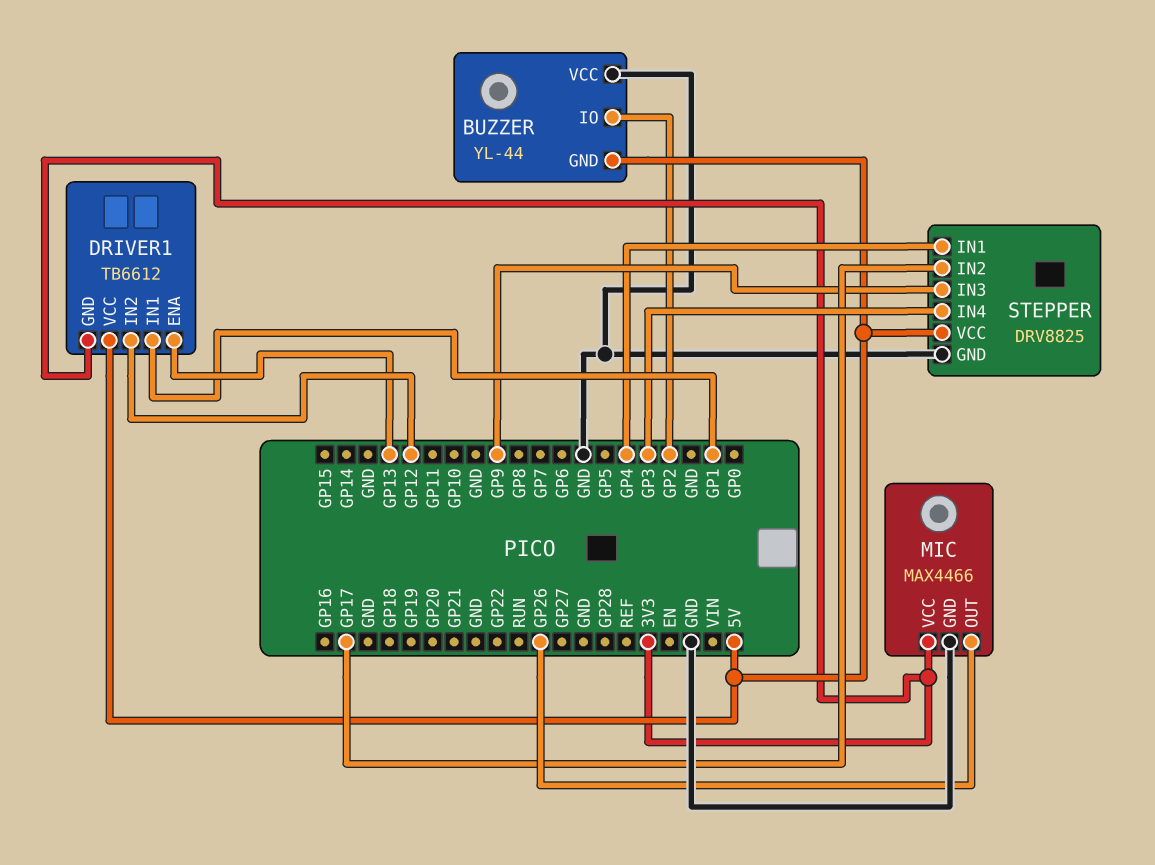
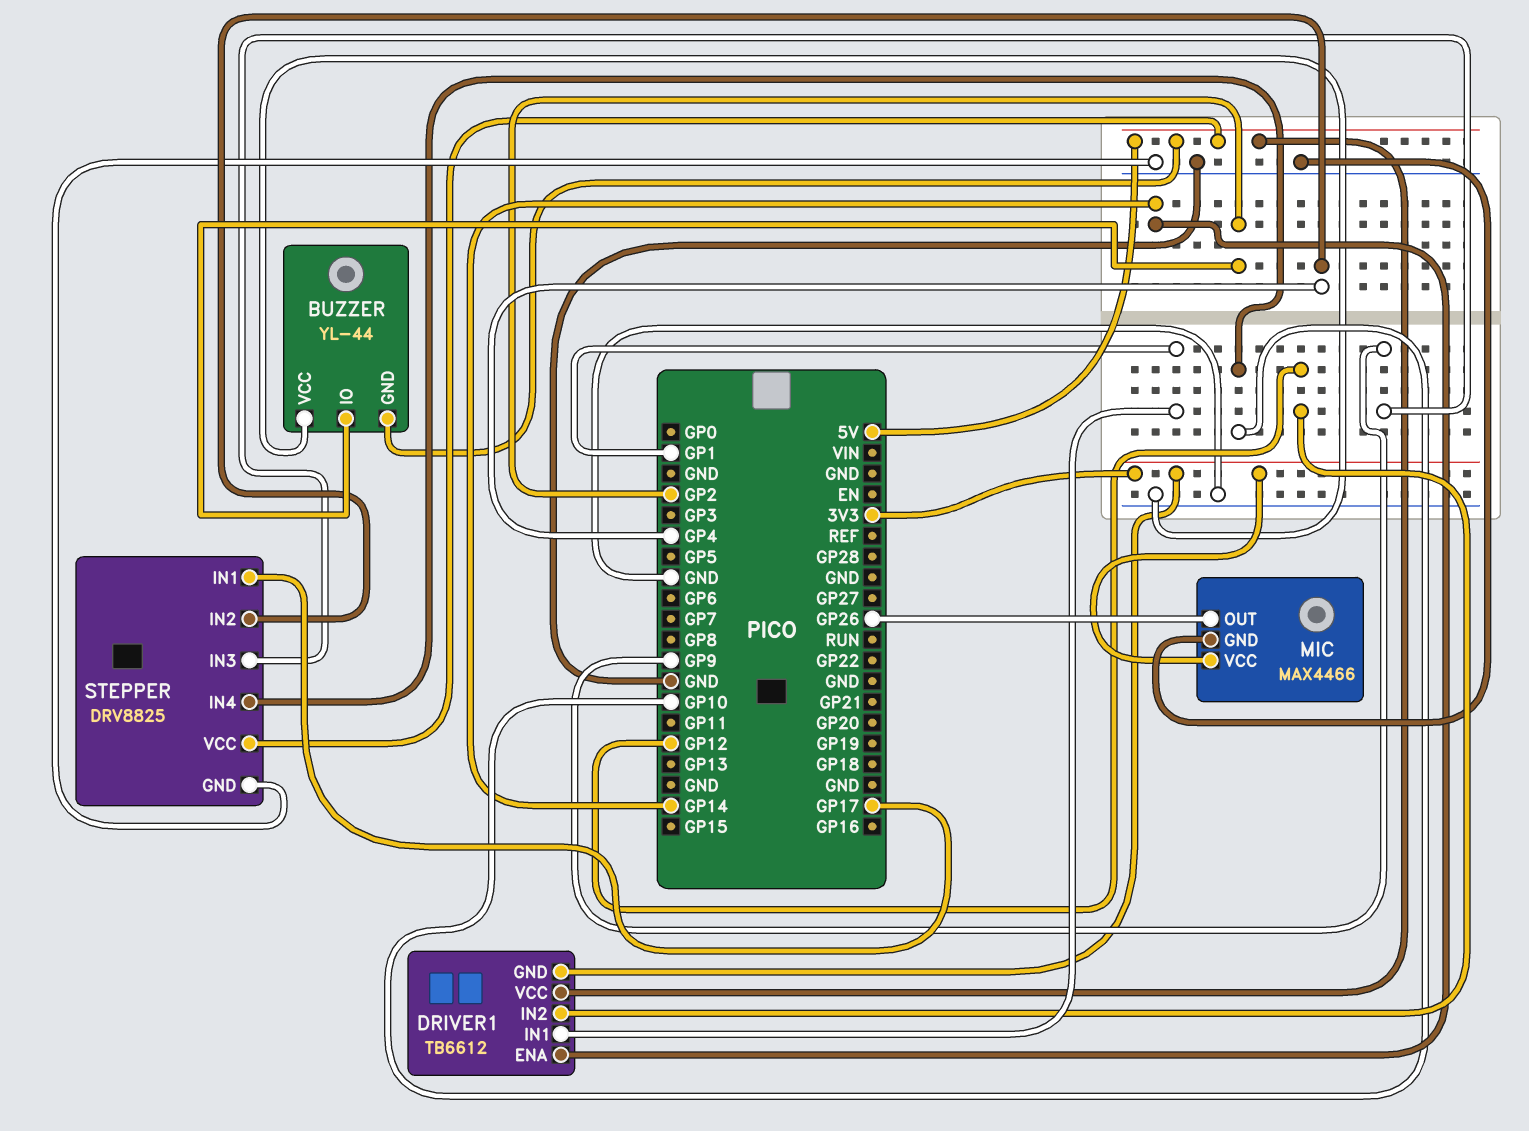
DRIVER1 pin ENA: GP13 -> GP14
STEPPER pin IN1: GP4 -> GP17
STEPPER pin IN2: GP17 -> GP4
STEPPER pin IN4: GP3 -> GP10

